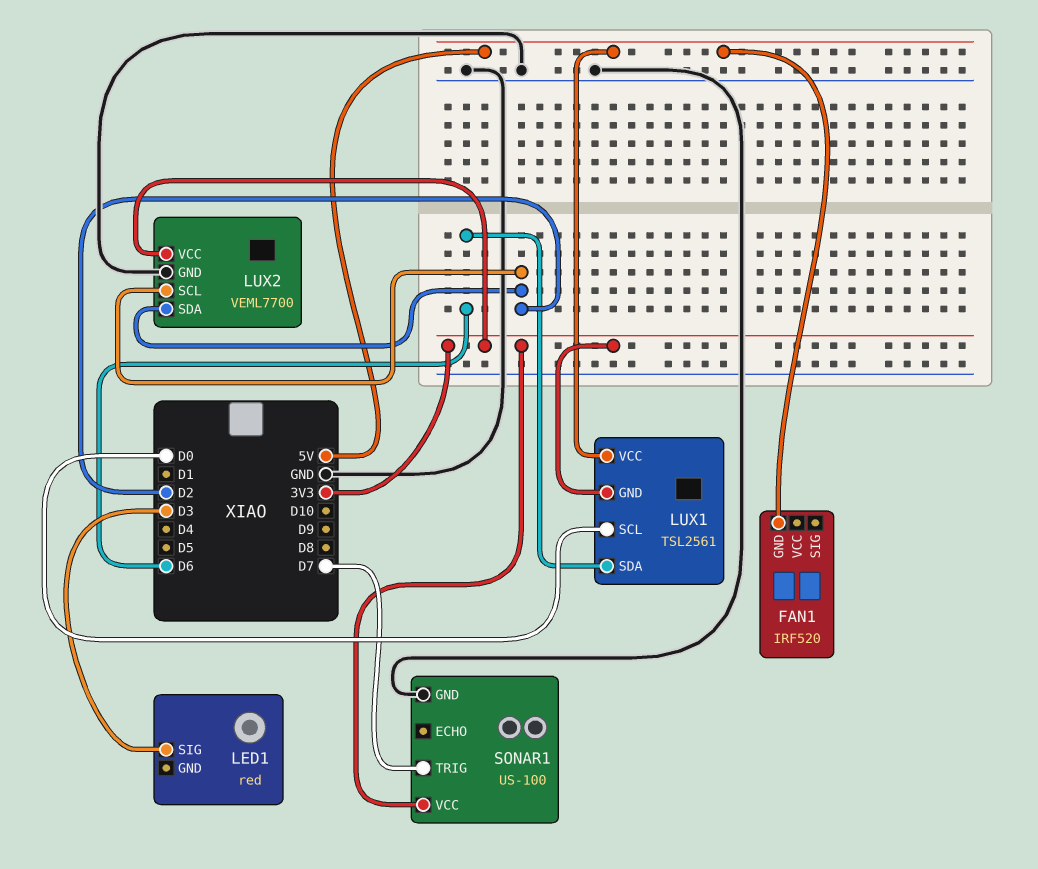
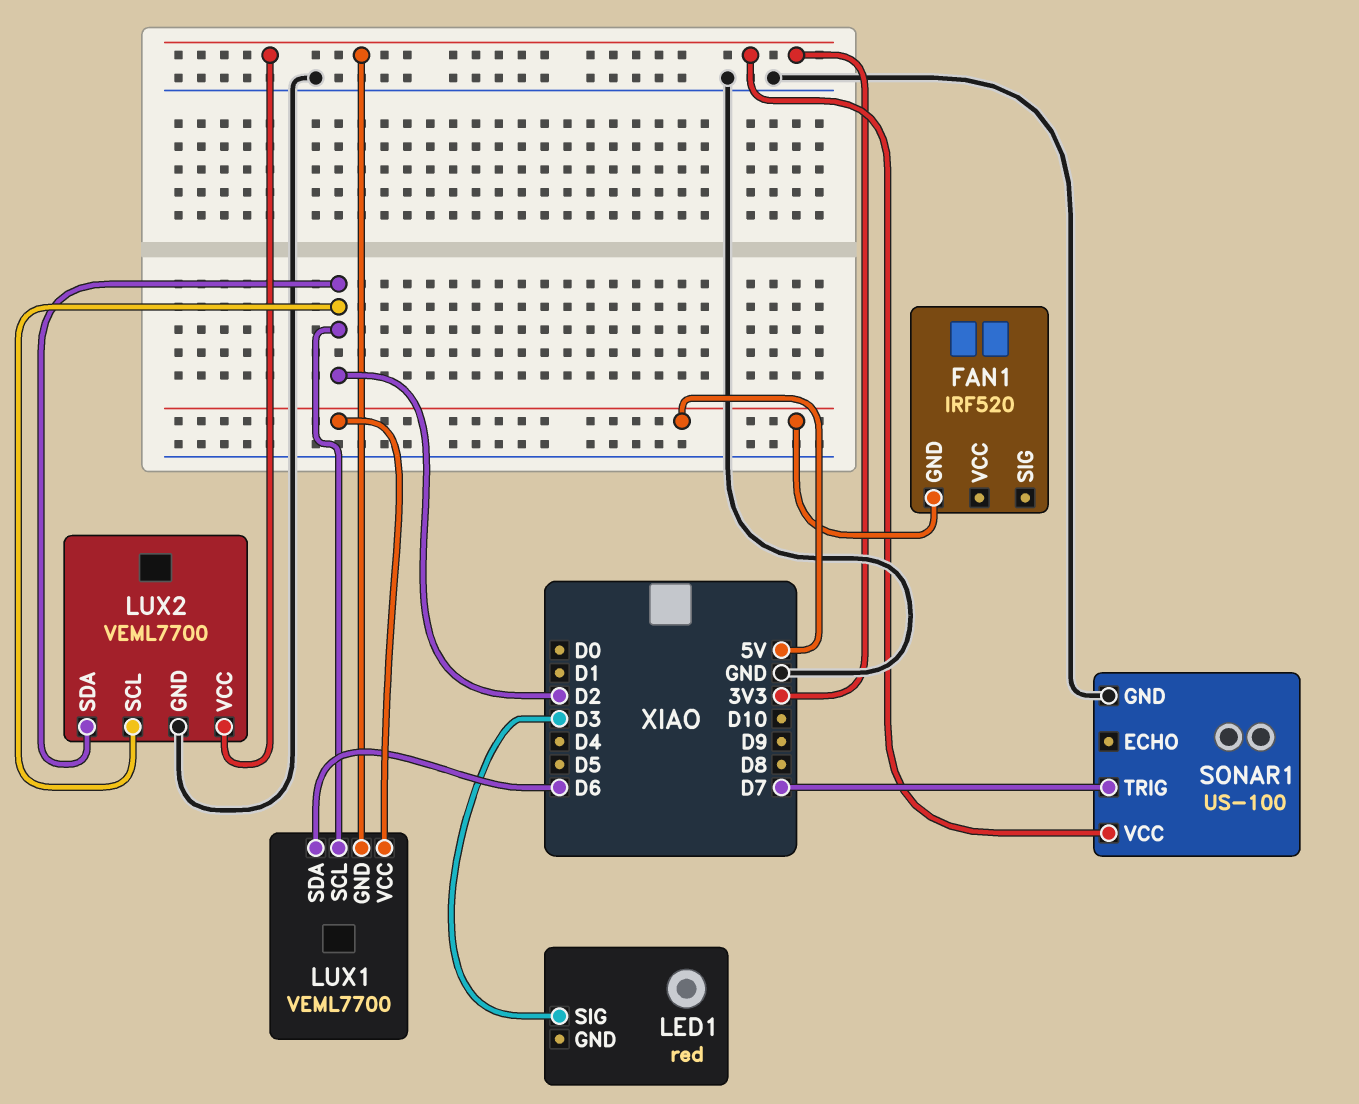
LUX1: TSL2561 -> VEML7700
LUX1 pin SCL: D0 -> D2

